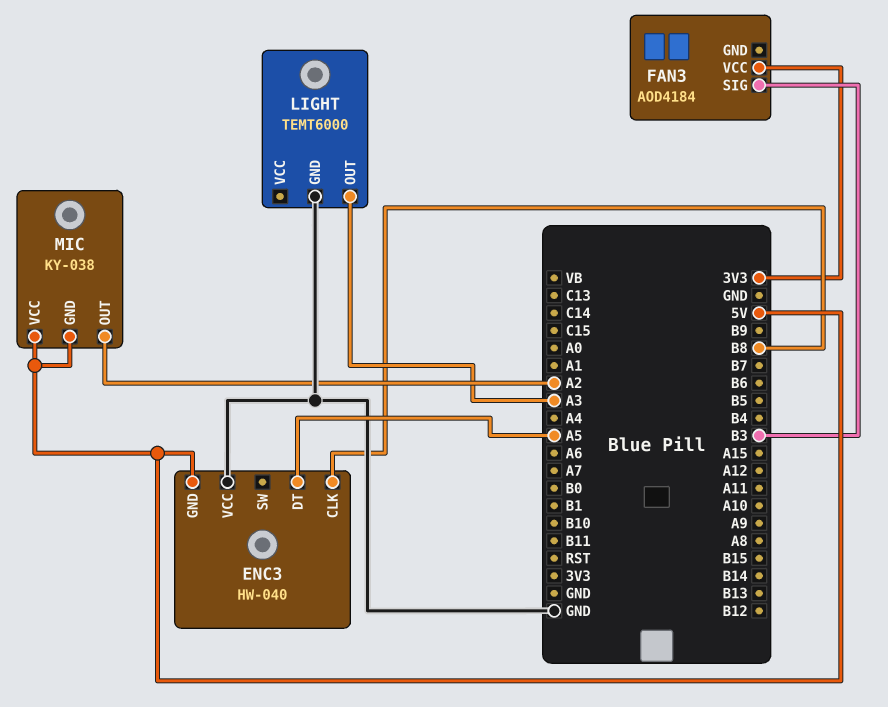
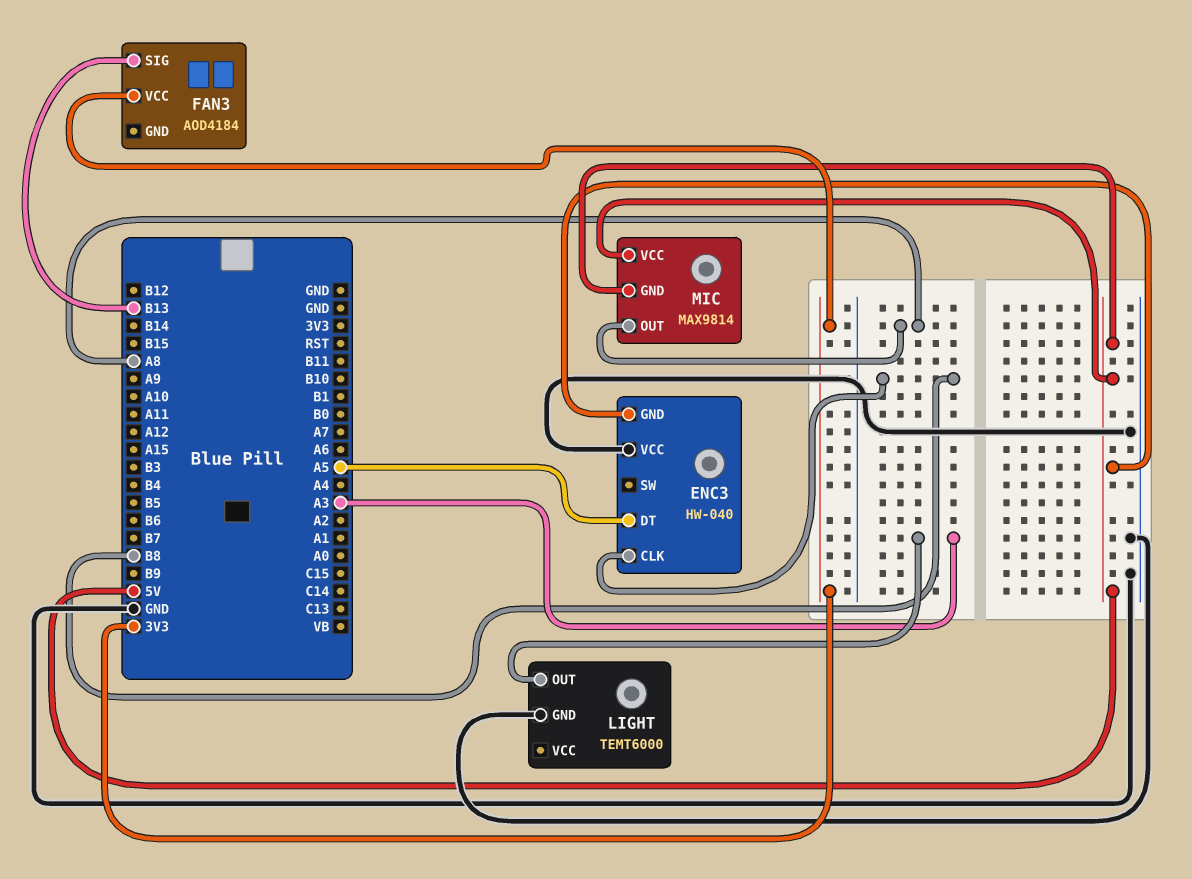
FAN3 pin SIG: B3 -> B13
MIC: KY-038 -> MAX9814
MIC pin OUT: A2 -> A8

